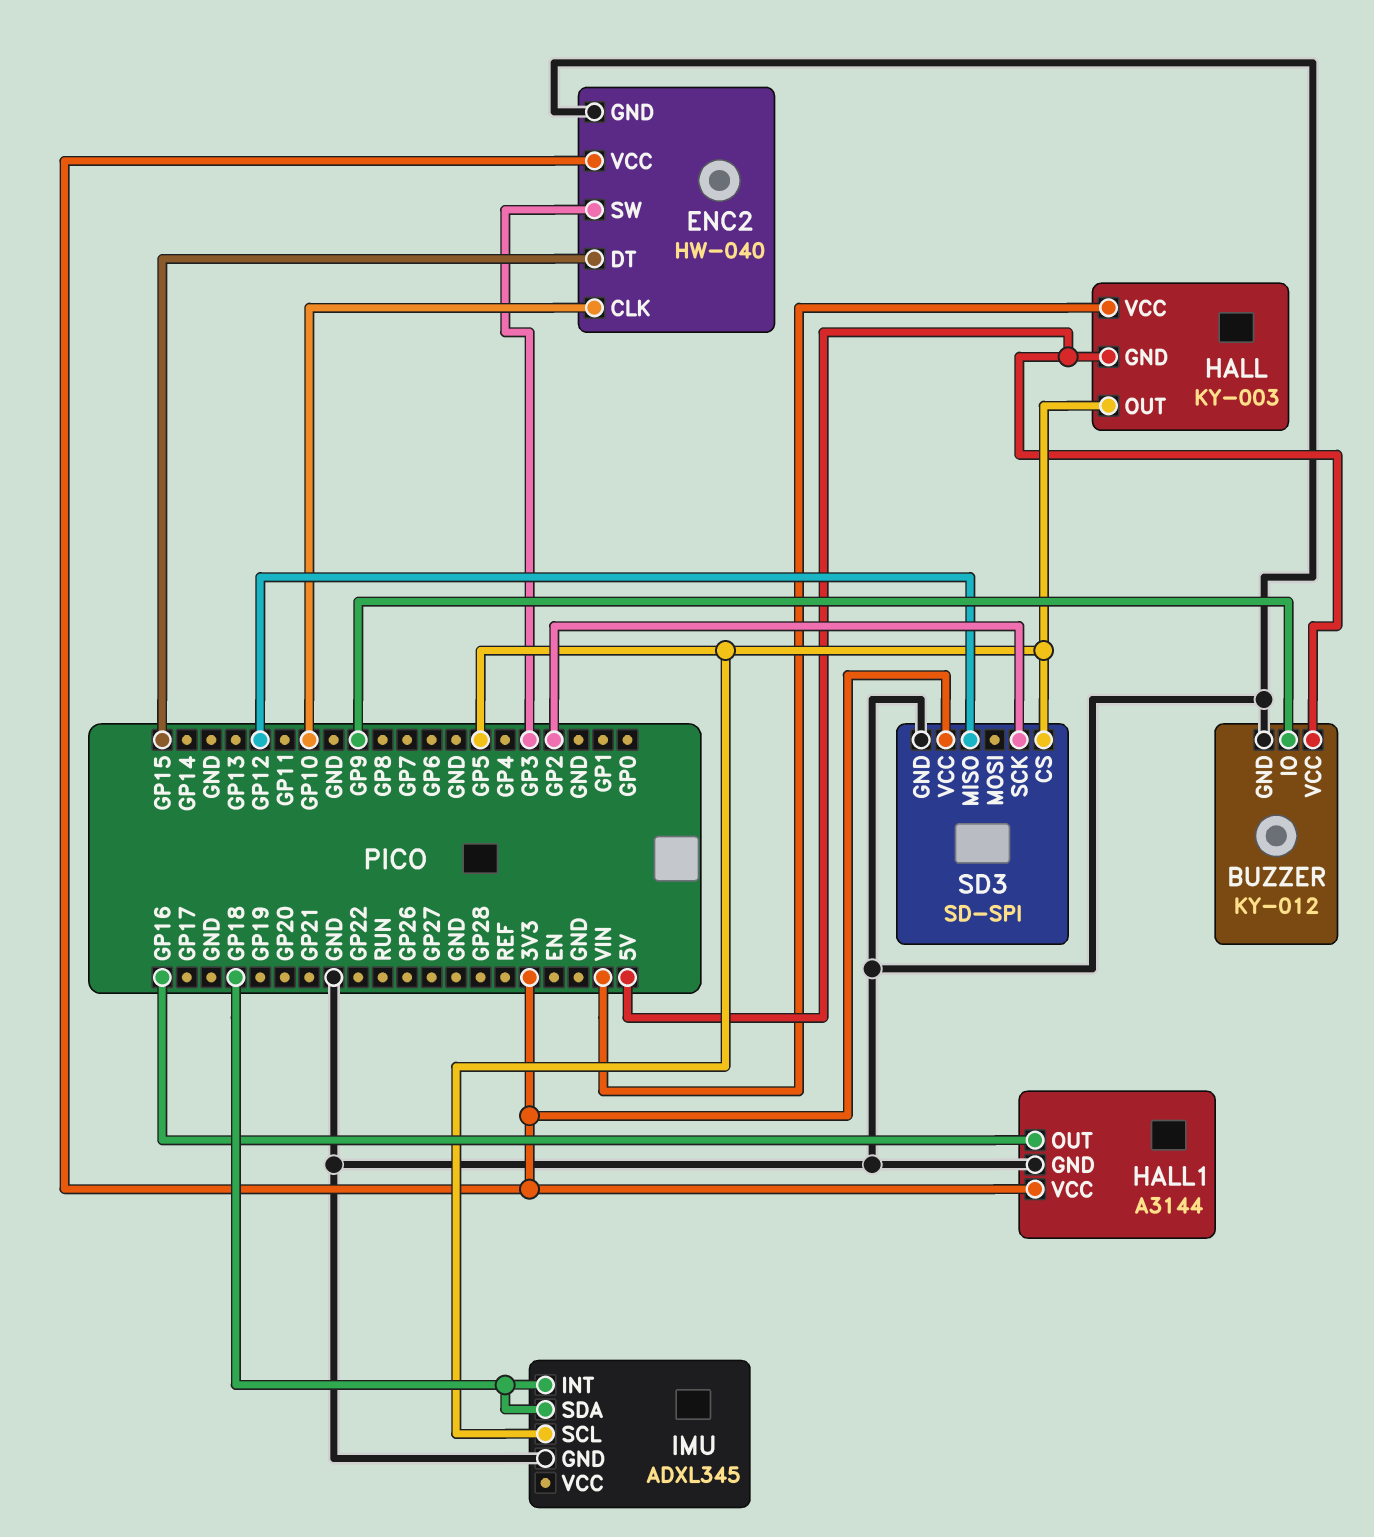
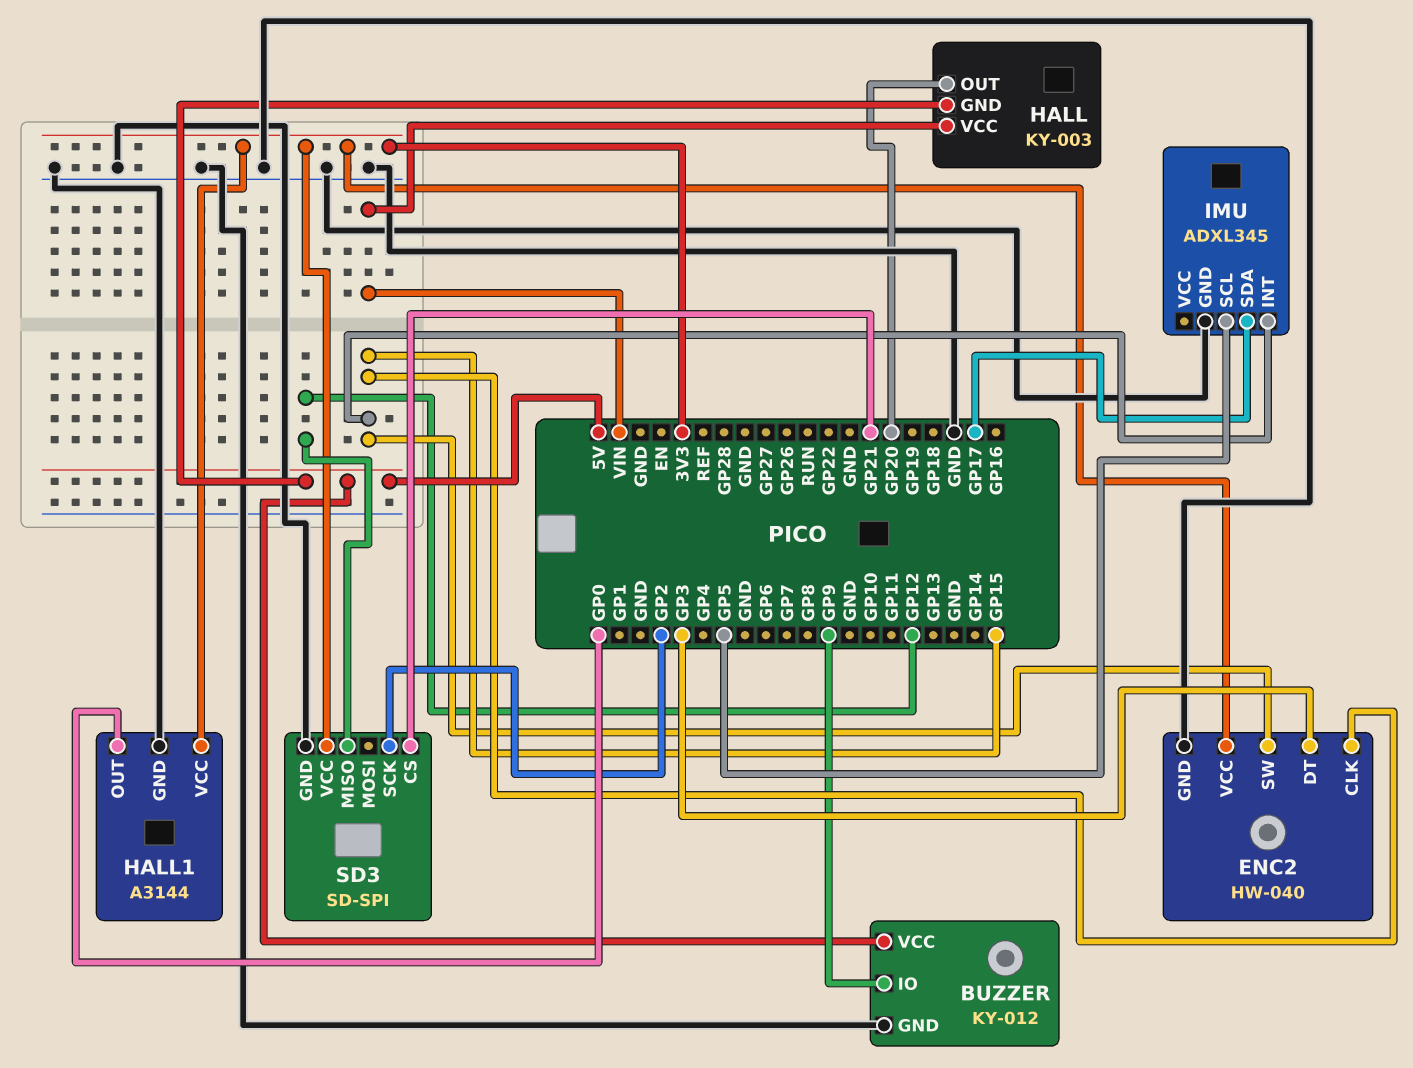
ENC2 pin CLK: GP10 -> GP15
ENC2 pin DT: GP15 -> GP3
ENC2 pin SW: GP3 -> GP15
HALL pin OUT: GP5 -> GP20
HALL1 pin OUT: GP16 -> GP0
IMU pin INT: GP18 -> GP15
IMU pin SDA: GP18 -> GP17
SD3 pin CS: GP5 -> GP21

